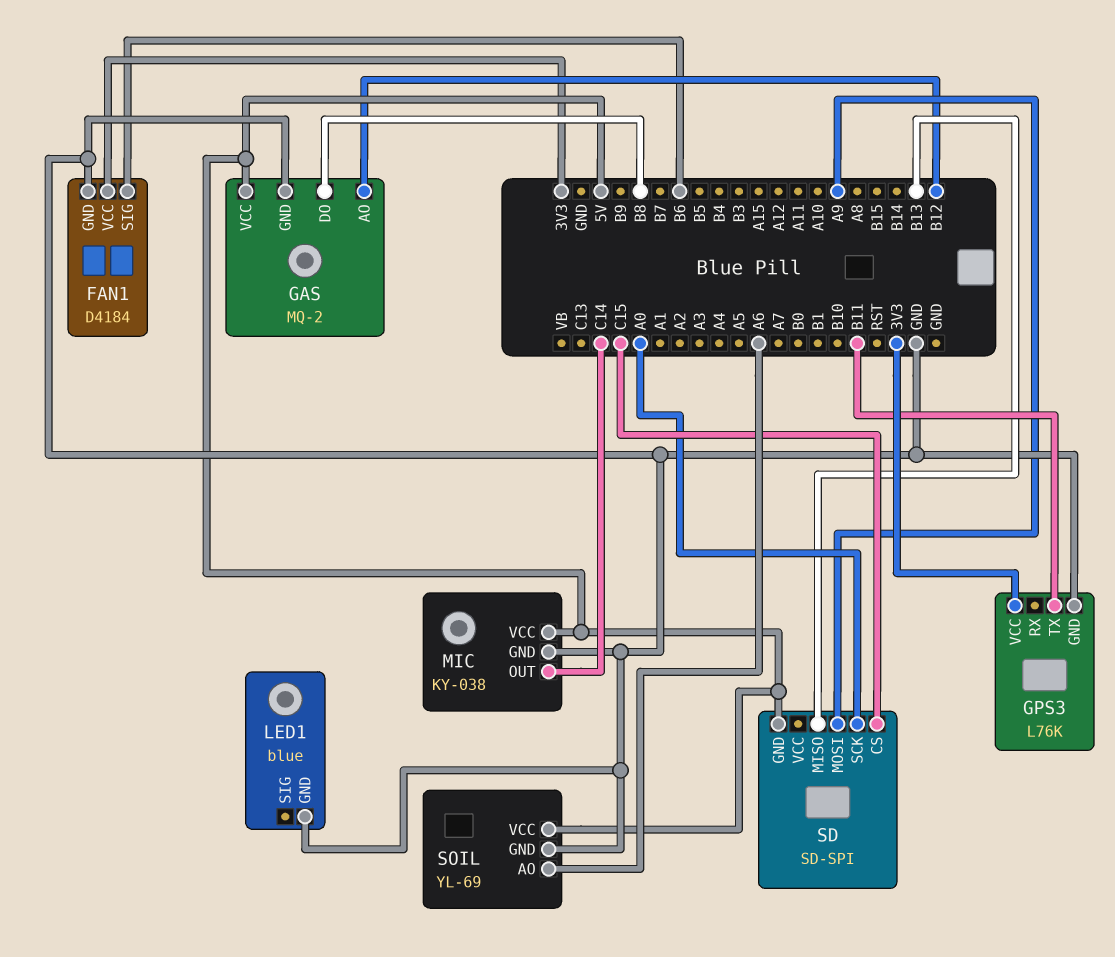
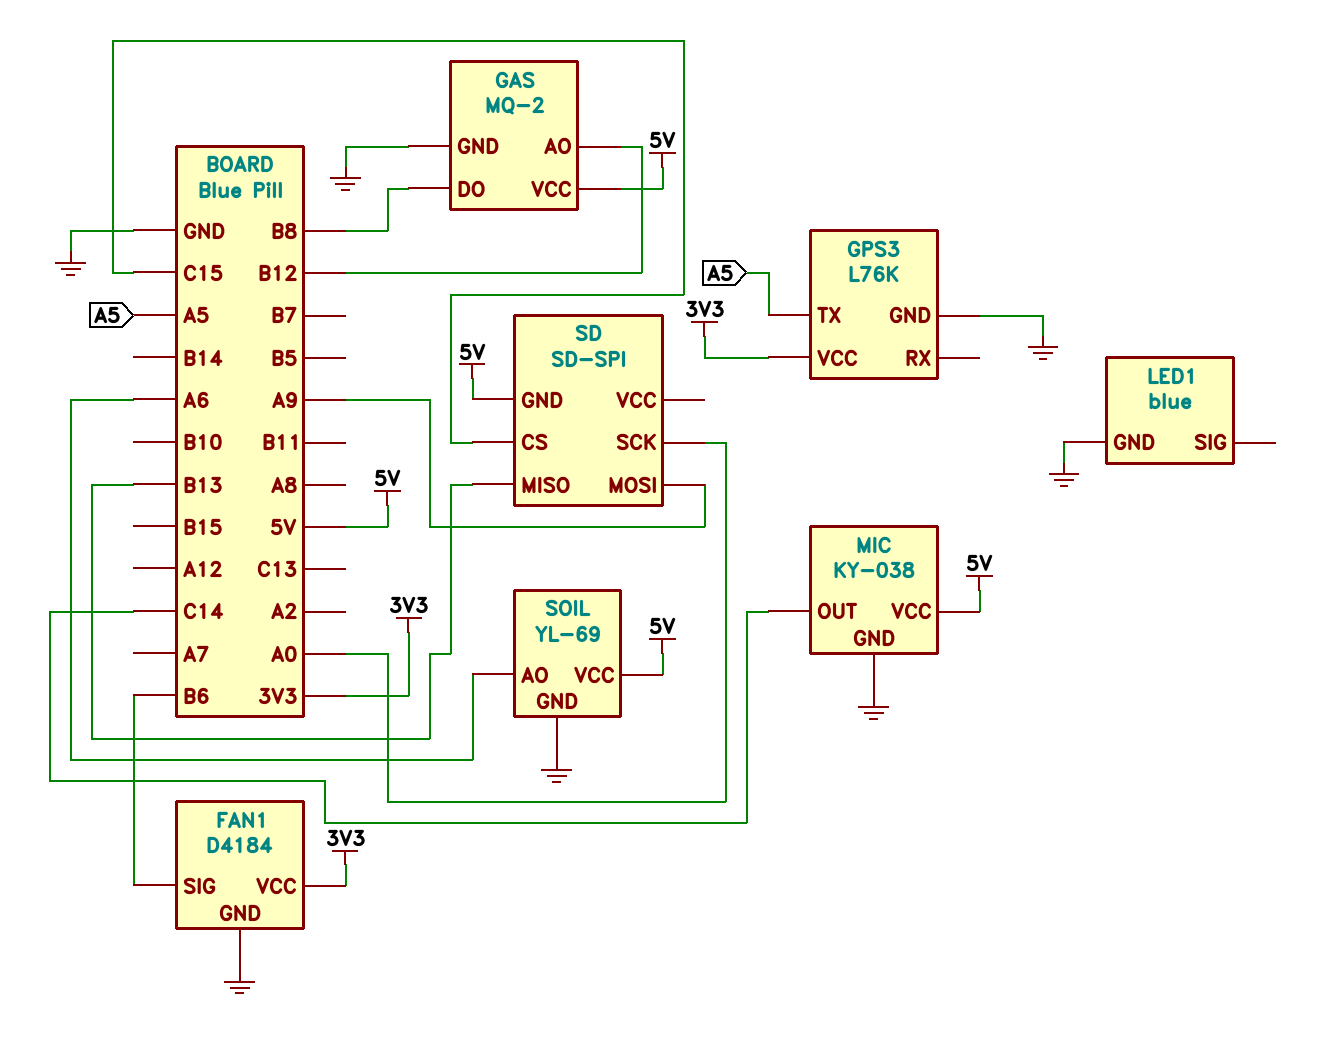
GPS3 pin TX: B11 -> A5

